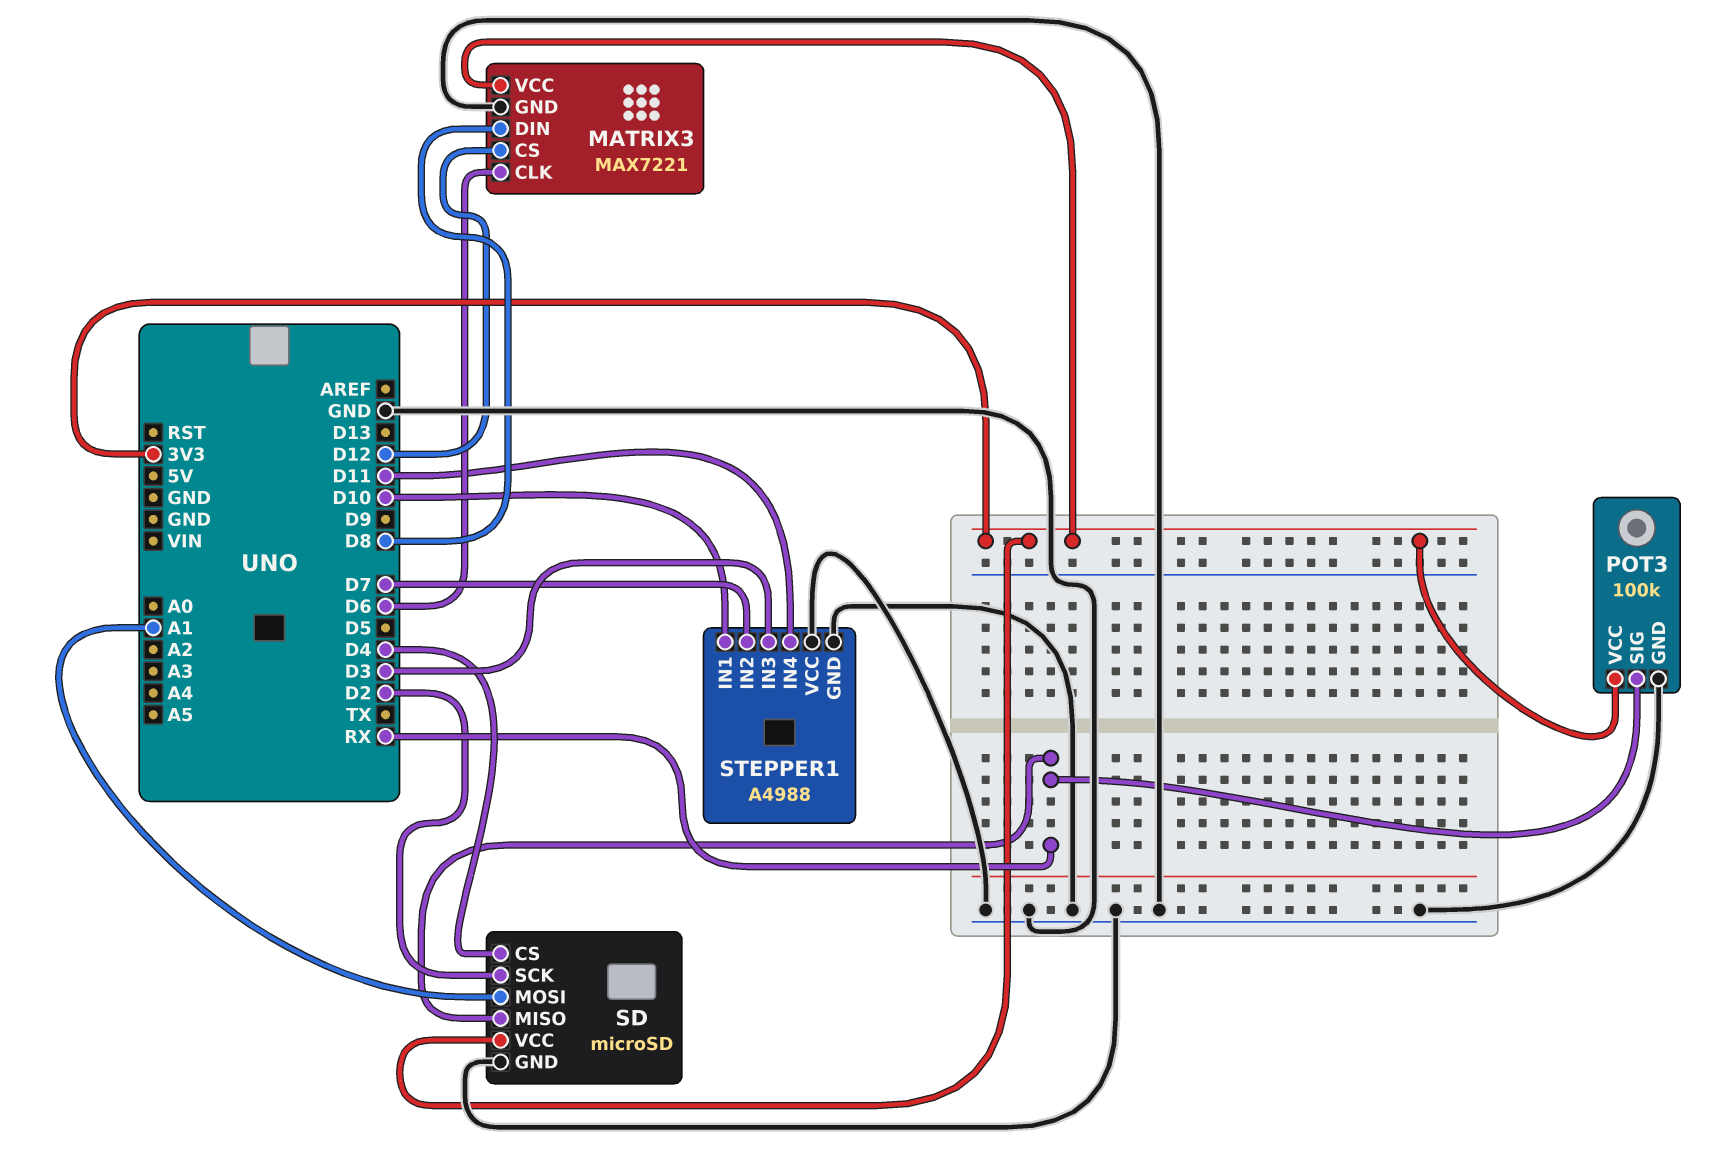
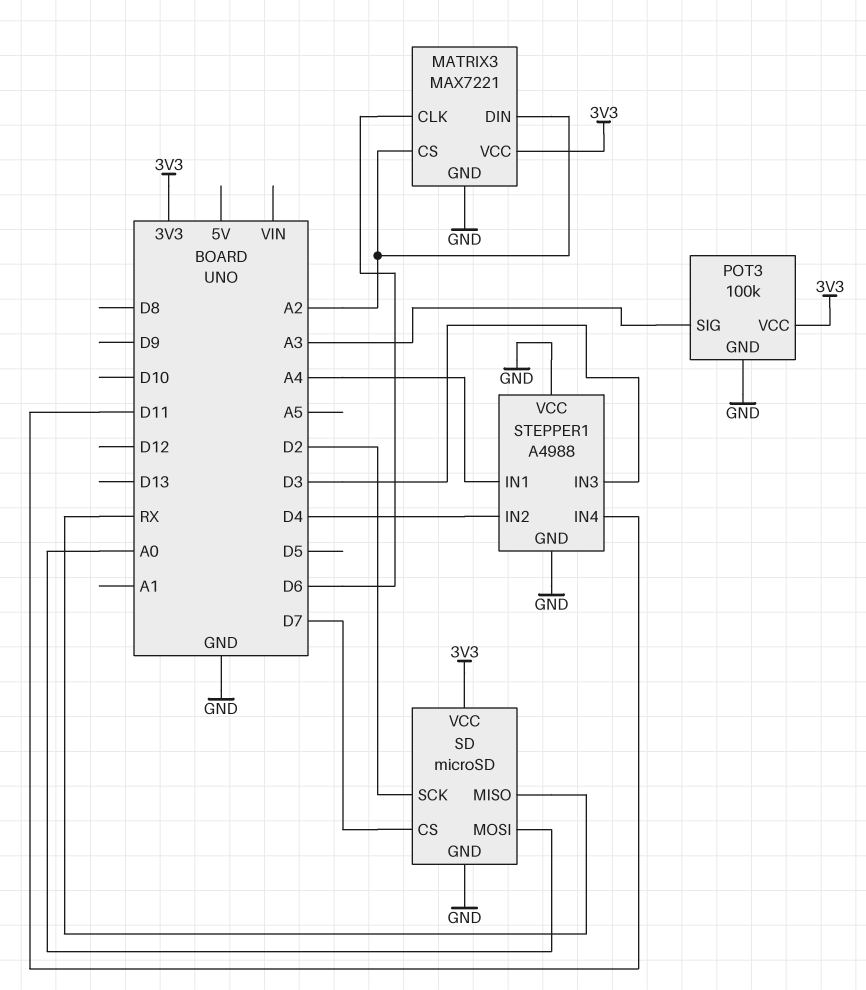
MATRIX3 pin CS: D12 -> A2
MATRIX3 pin DIN: D8 -> A2
POT3 pin SIG: RX -> A3
SD pin CS: D4 -> D7
SD pin MOSI: A1 -> A0
STEPPER1 pin IN1: D10 -> A4
STEPPER1 pin IN2: D7 -> D4

